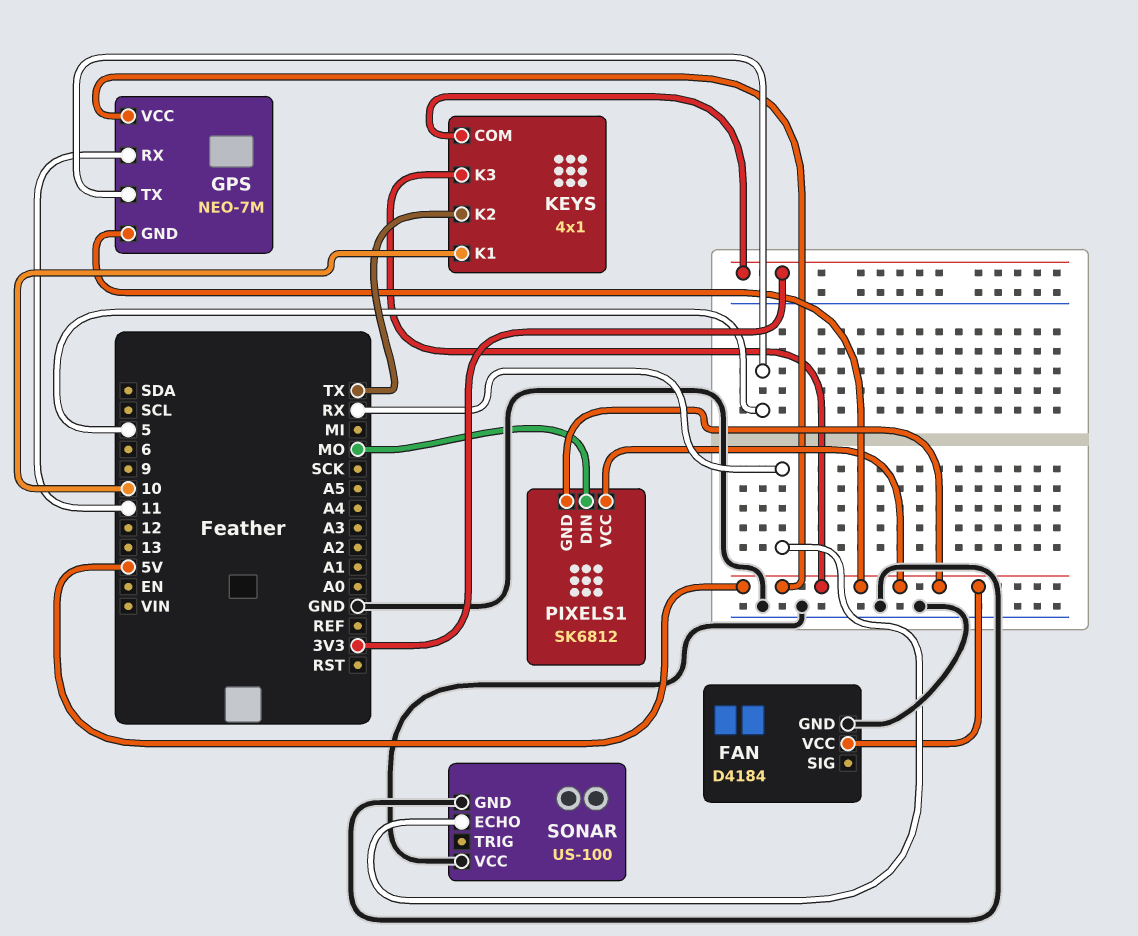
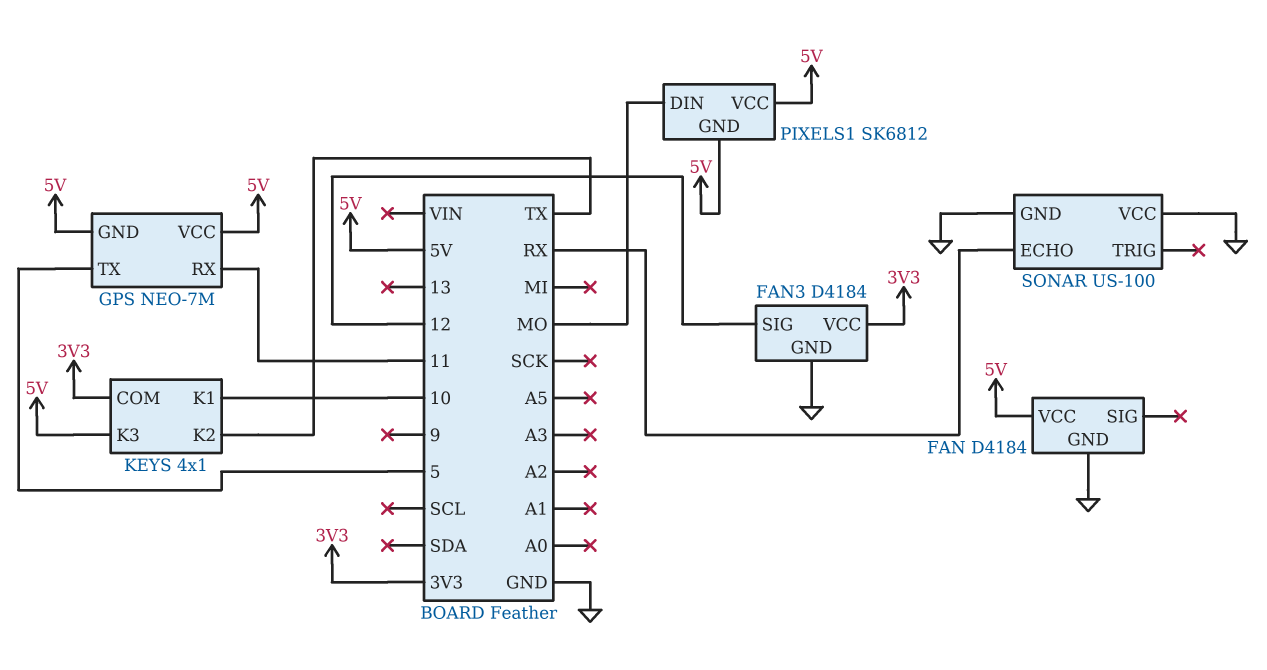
FAN3: none -> D4184
FAN3 pin GND: none -> GND
FAN3 pin SIG: none -> 12
FAN3 pin VCC: none -> 3V3

